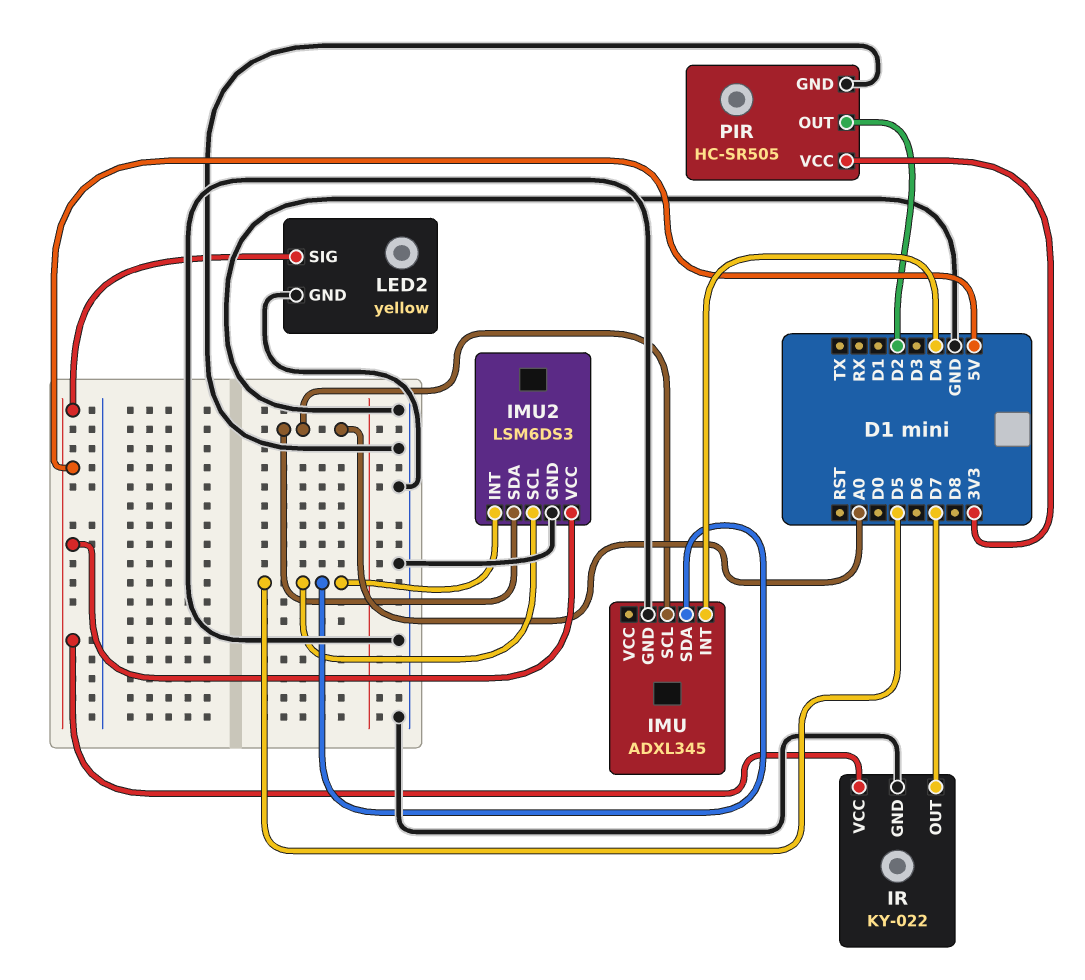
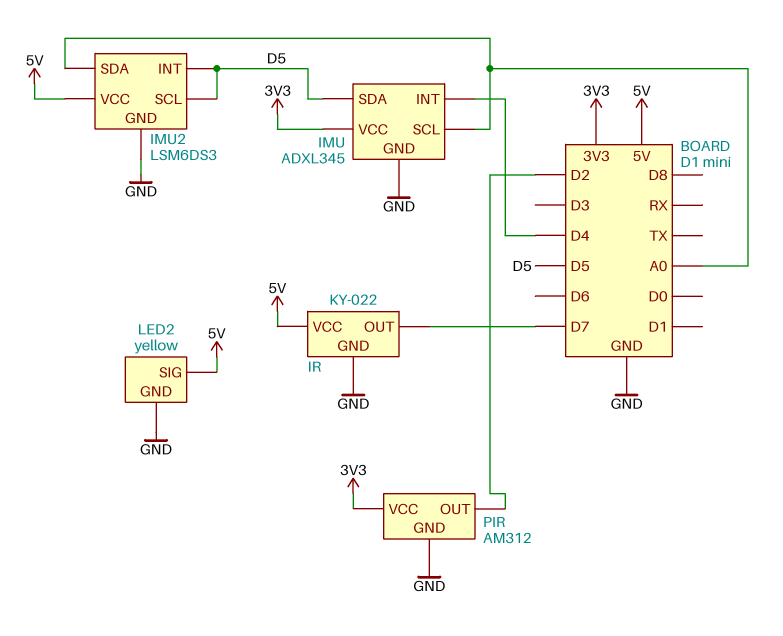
IMU pin VCC: none -> 3V3
PIR: HC-SR505 -> AM312

